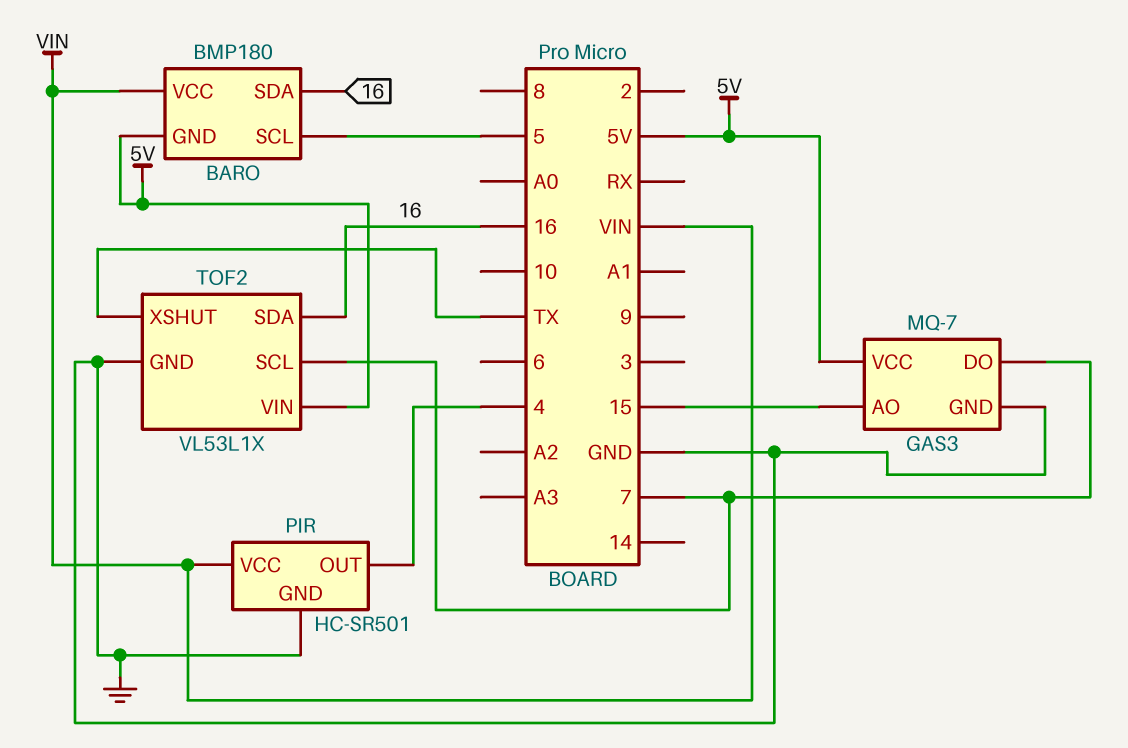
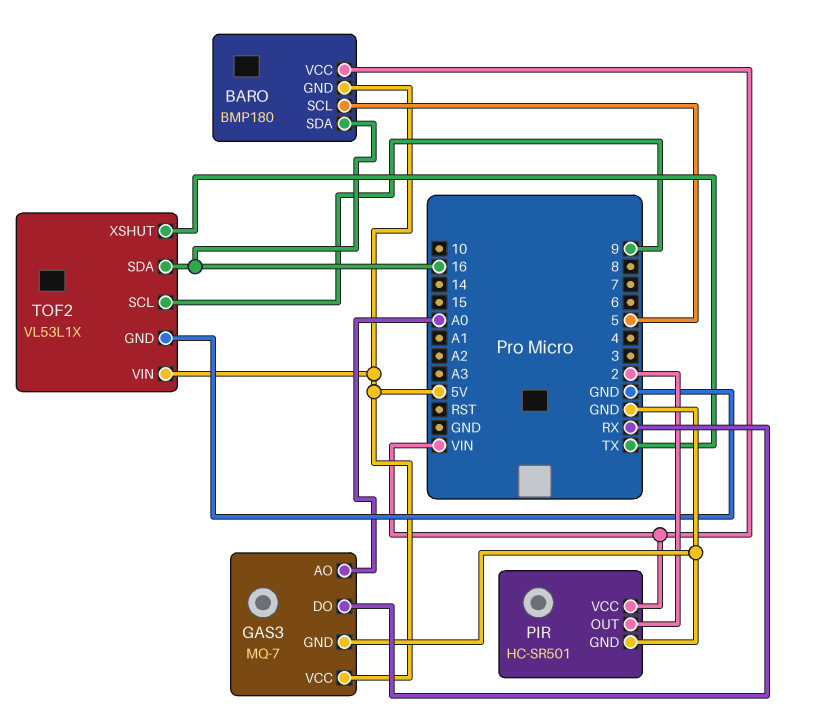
GAS3 pin AO: 15 -> A0
GAS3 pin DO: 7 -> RX
PIR pin OUT: 4 -> 2
TOF2 pin SCL: 7 -> 9

